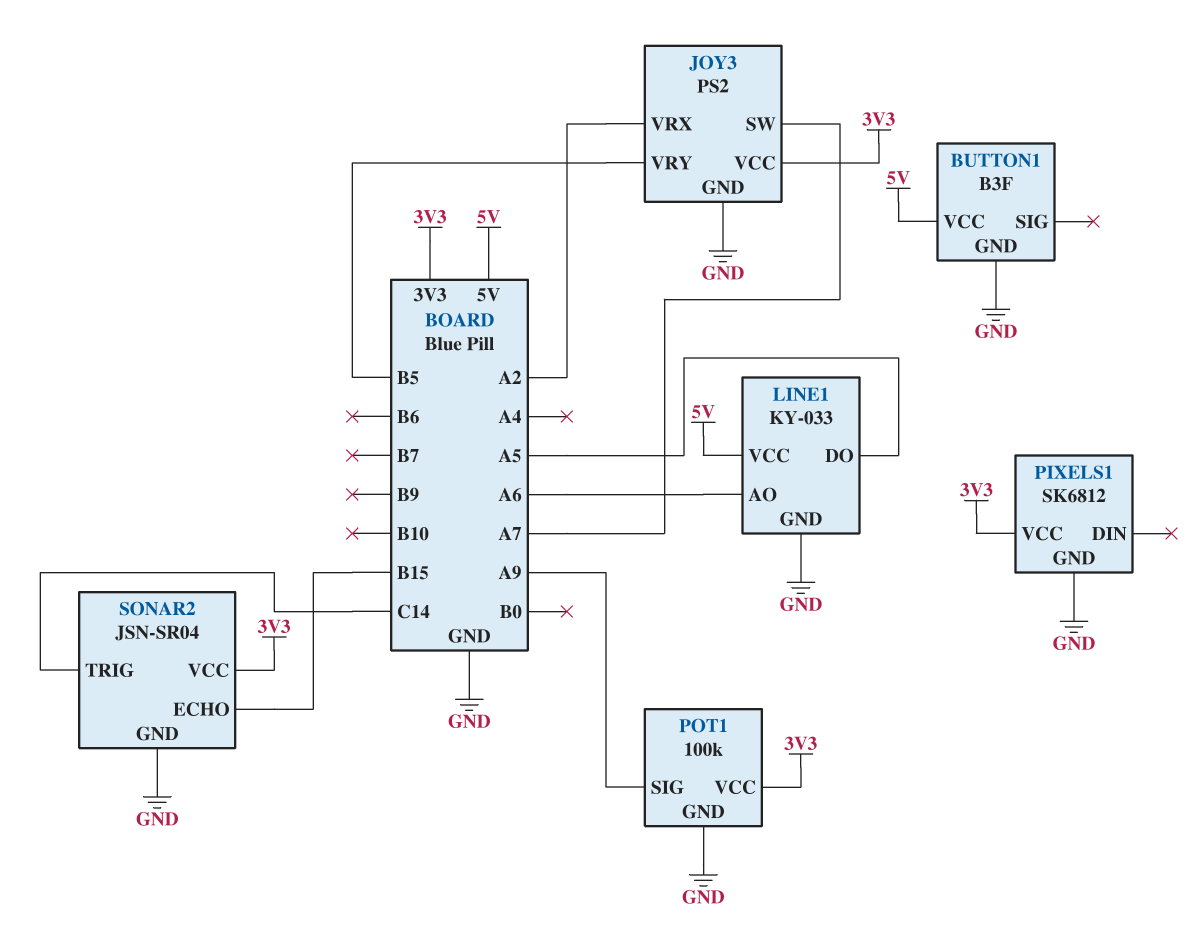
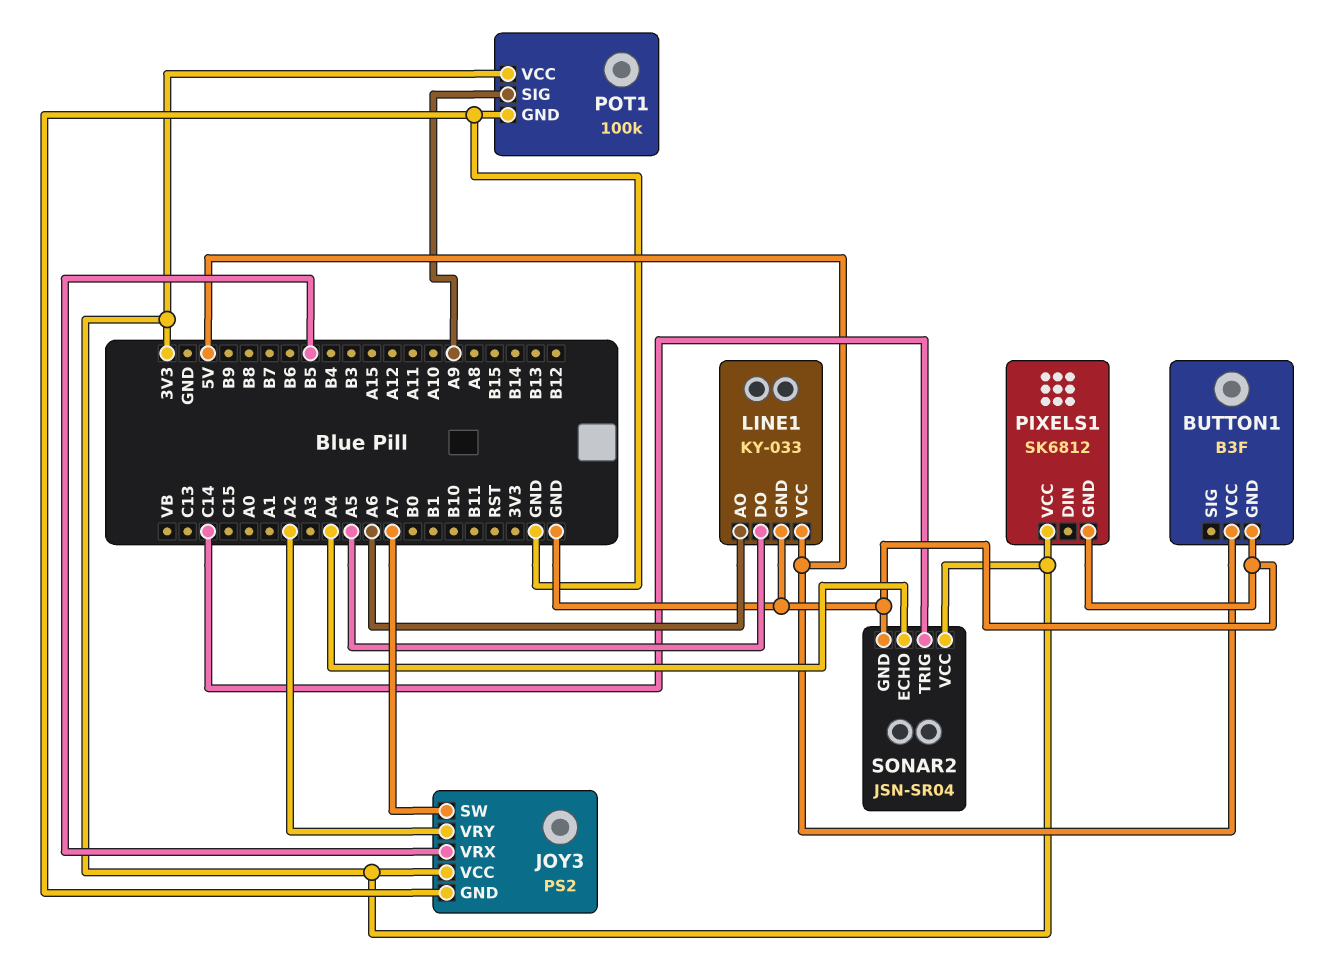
JOY3 pin VRX: A2 -> B5
JOY3 pin VRY: B5 -> A2
SONAR2 pin ECHO: B15 -> A4

